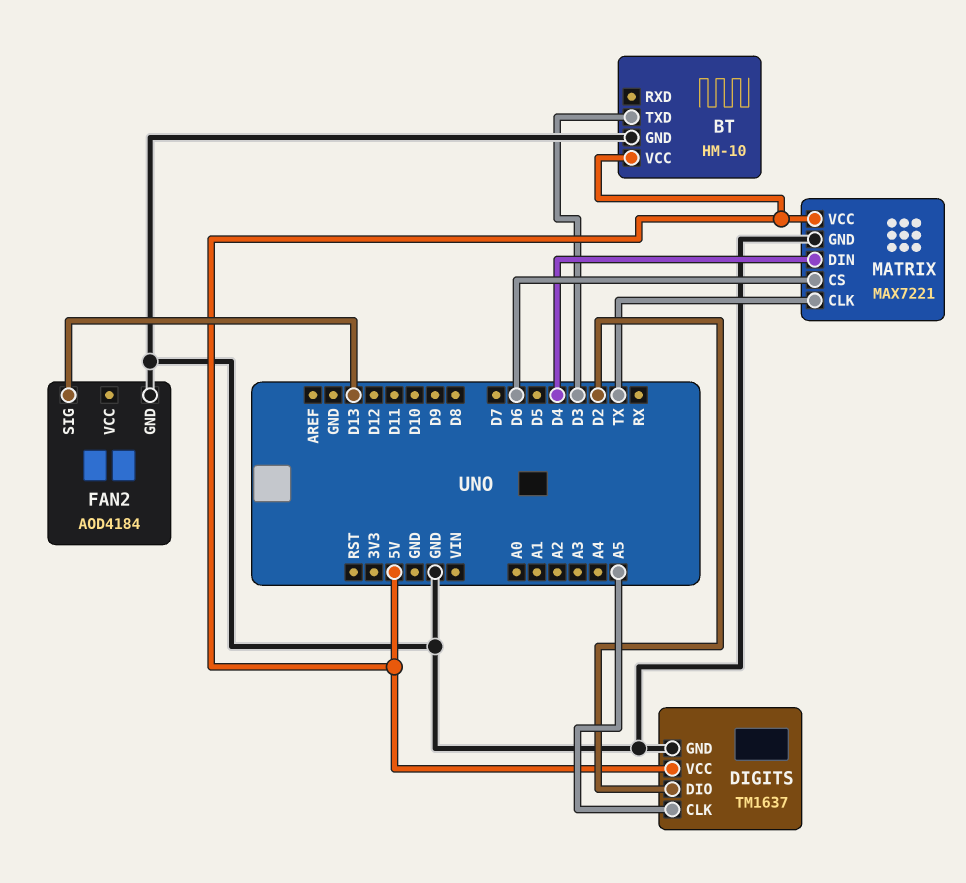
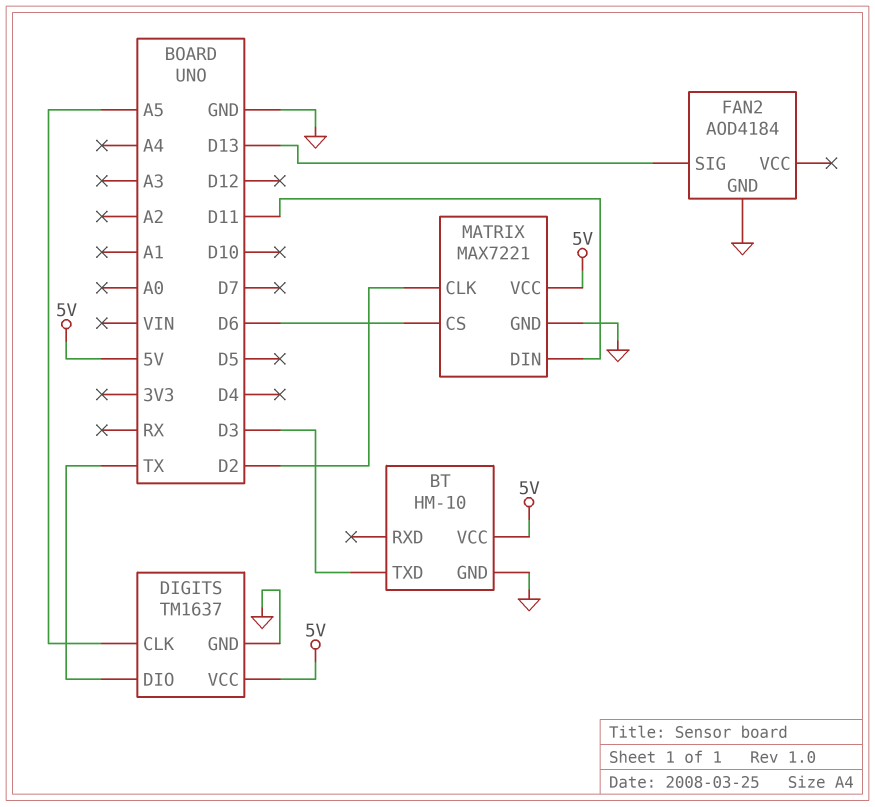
DIGITS pin DIO: D2 -> TX
MATRIX pin CLK: TX -> D2
MATRIX pin DIN: D4 -> D11

